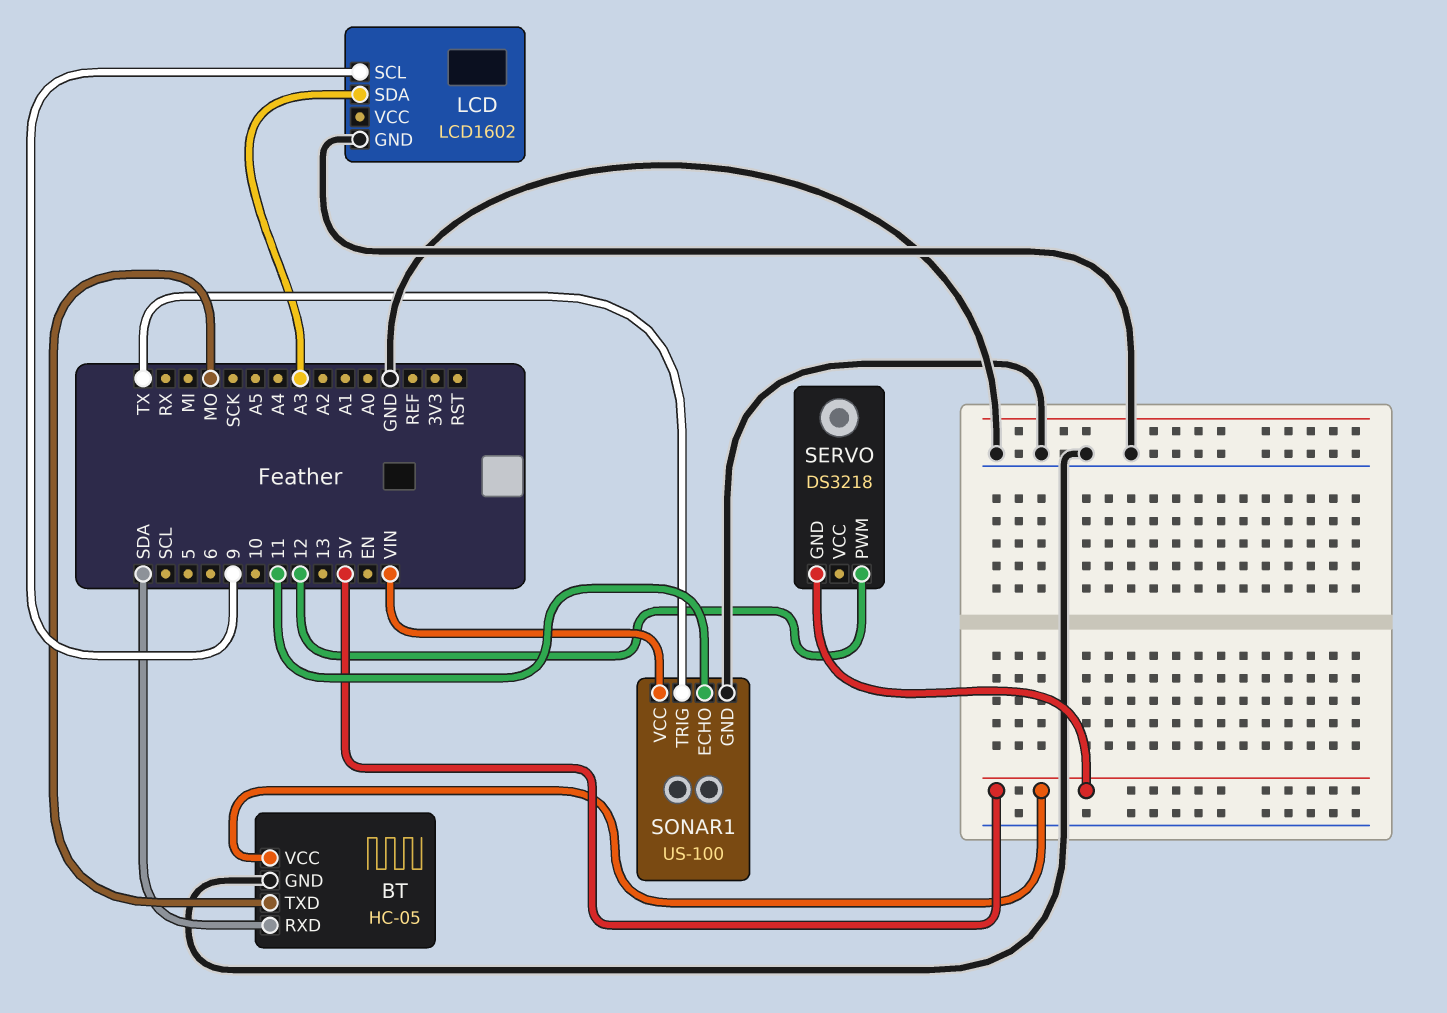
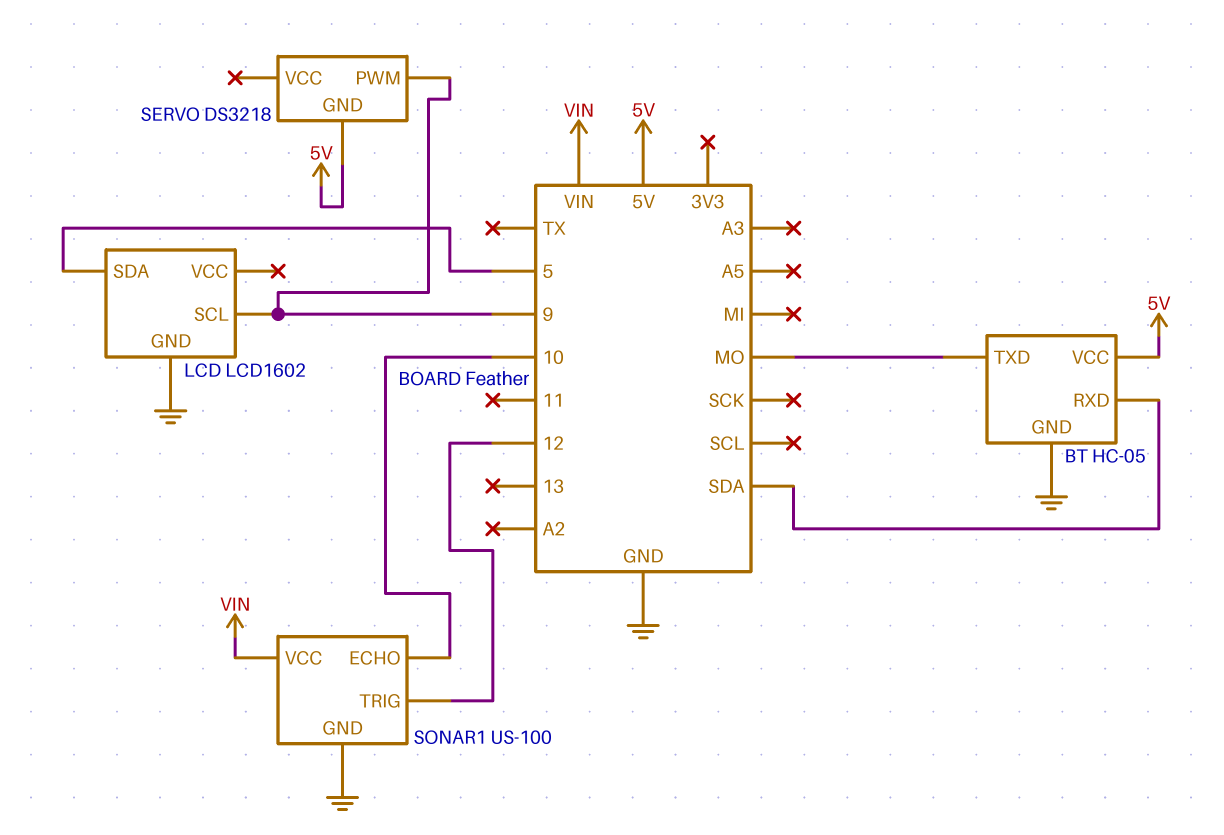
LCD pin SDA: A3 -> 5
SERVO pin PWM: 12 -> 9
SONAR1 pin ECHO: 11 -> 10
SONAR1 pin TRIG: TX -> 12

